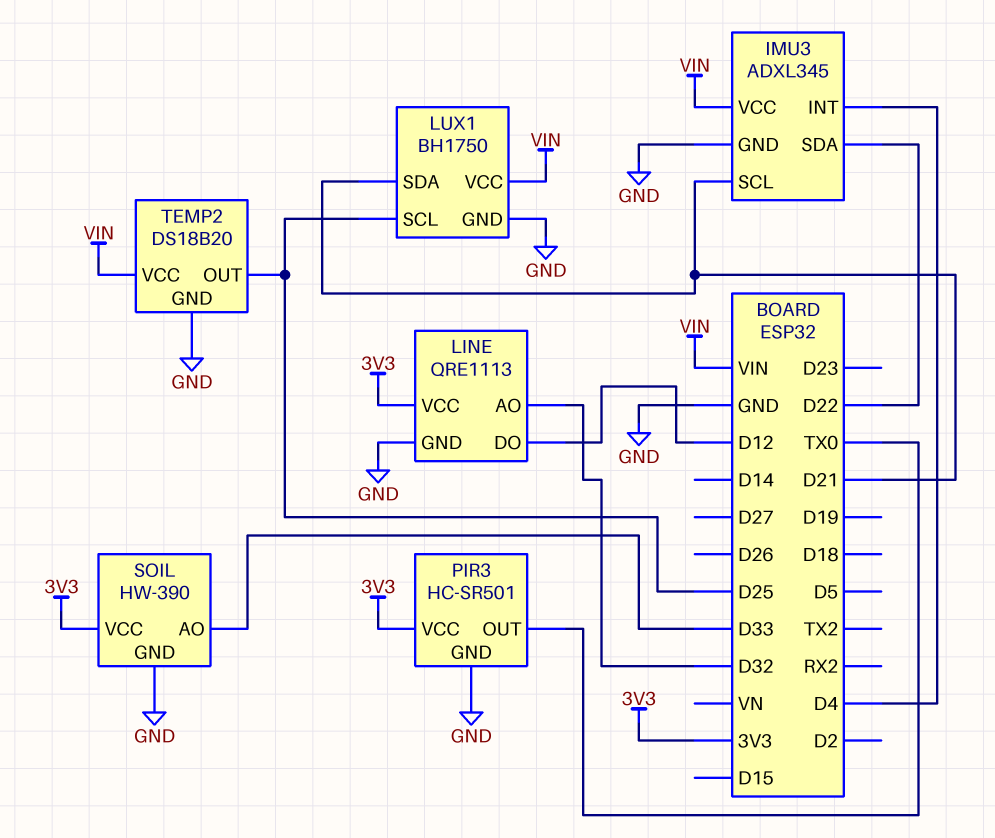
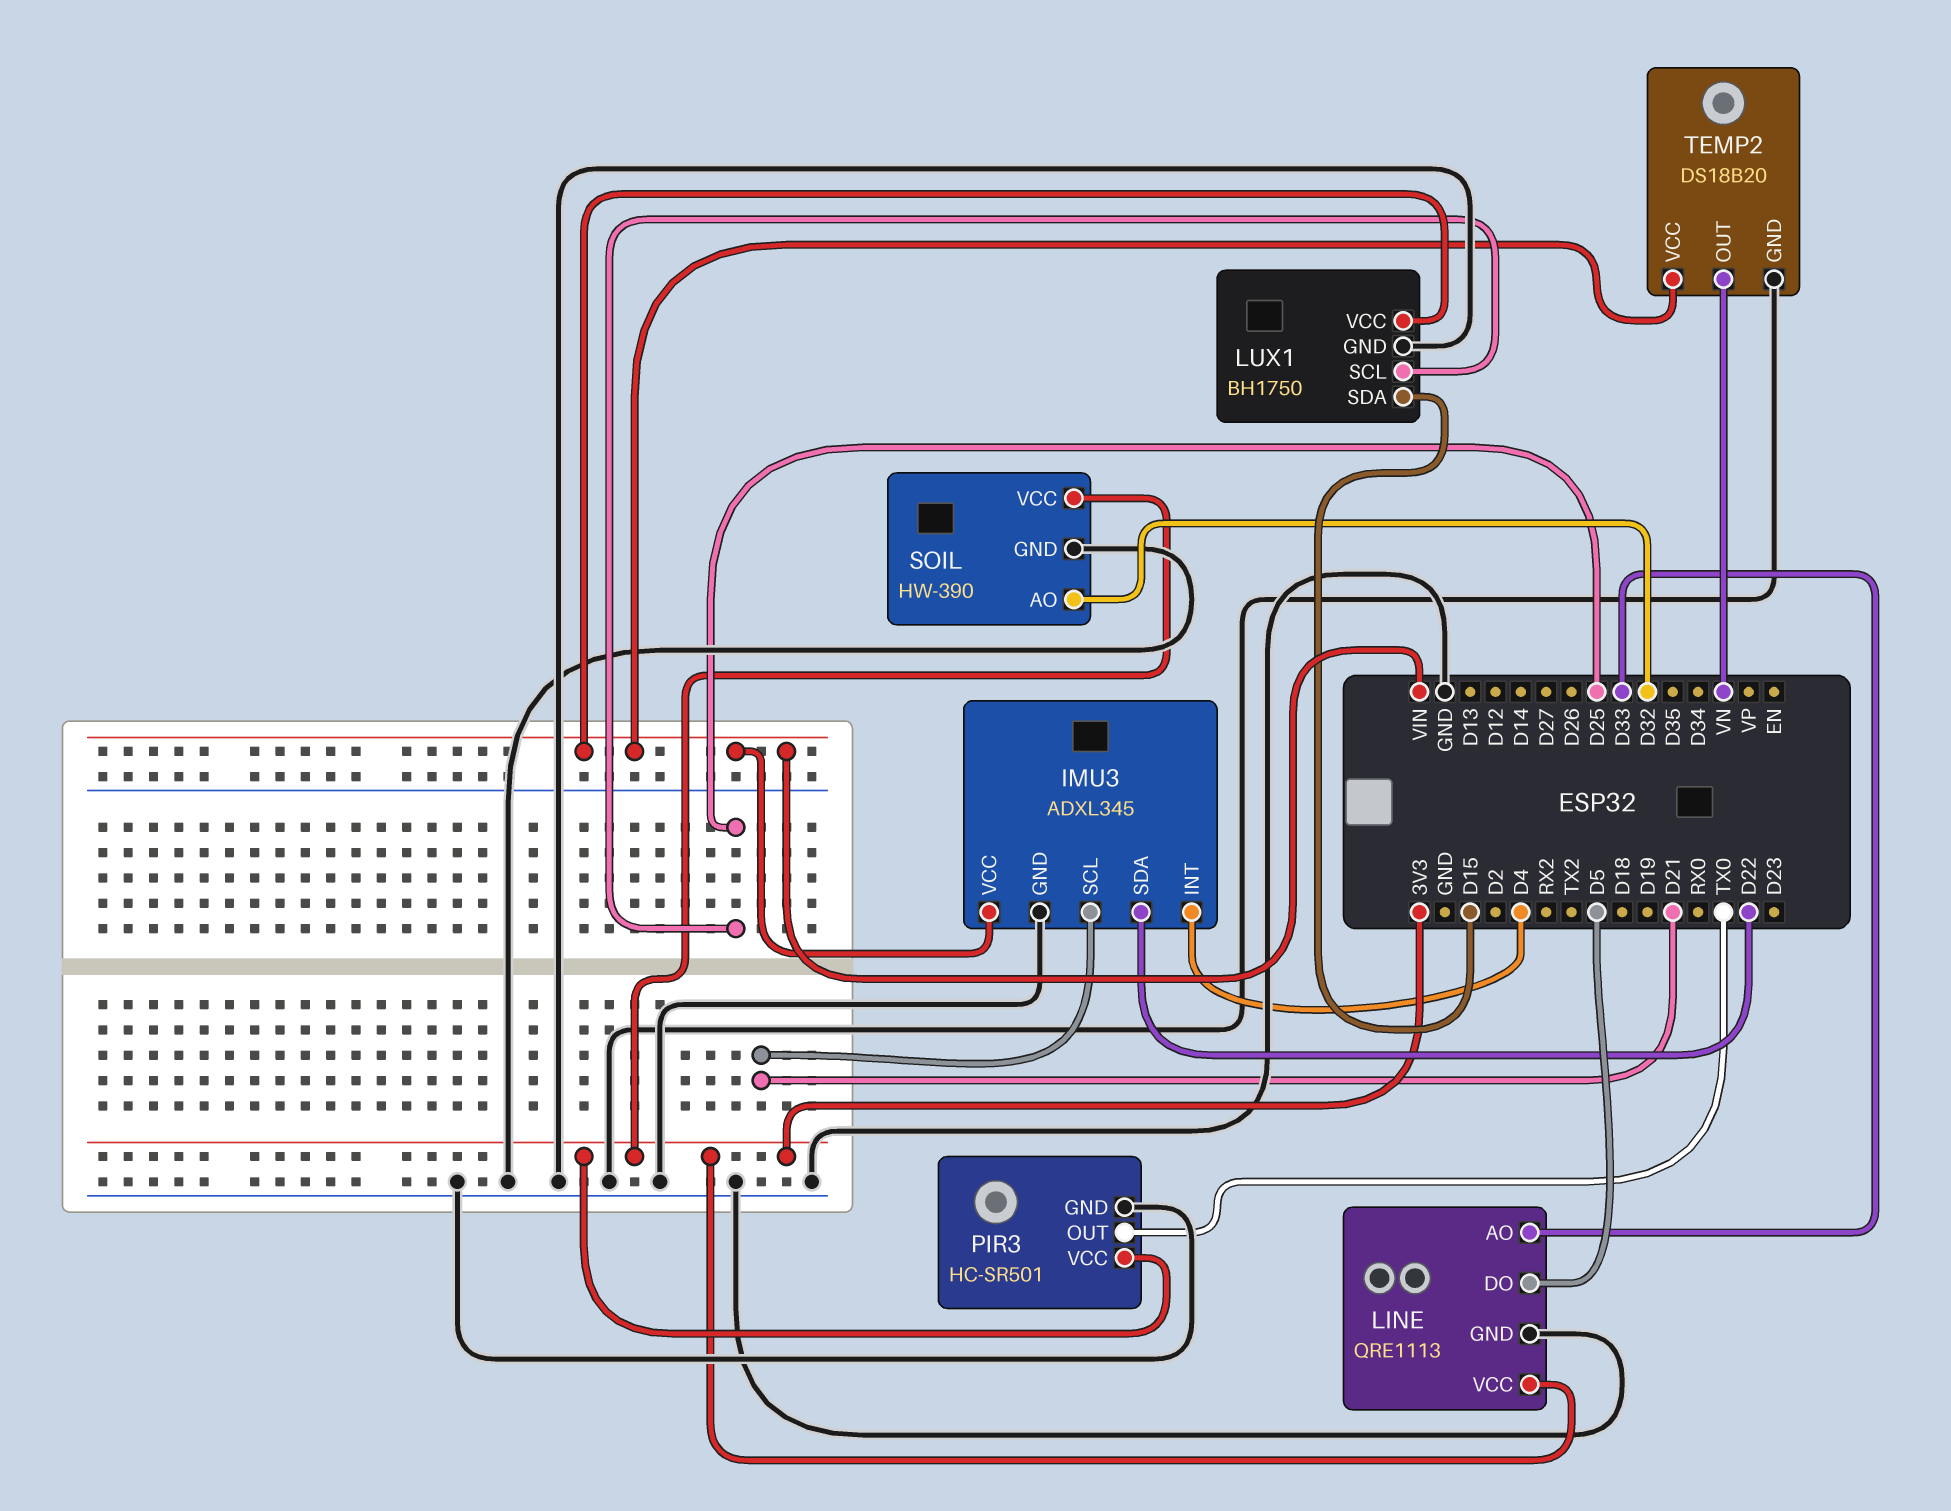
LINE pin AO: D32 -> D33
LINE pin DO: D12 -> D5
LUX1 pin SDA: D21 -> D15
SOIL pin AO: D33 -> D32
TEMP2 pin OUT: D25 -> VN

